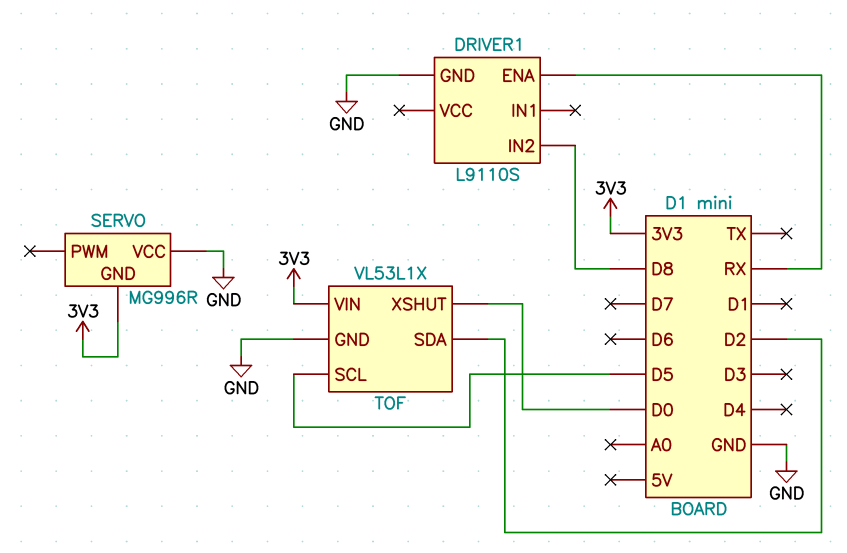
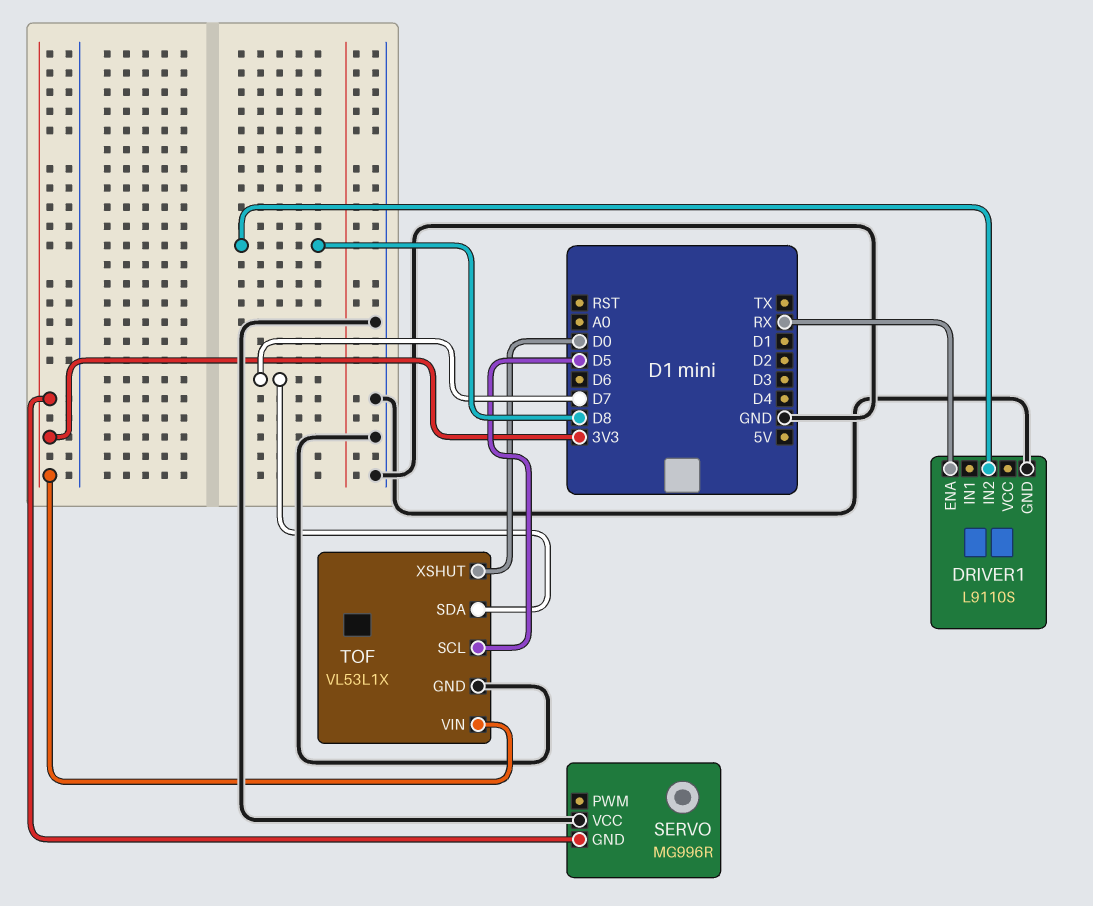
TOF pin SDA: D2 -> D7

